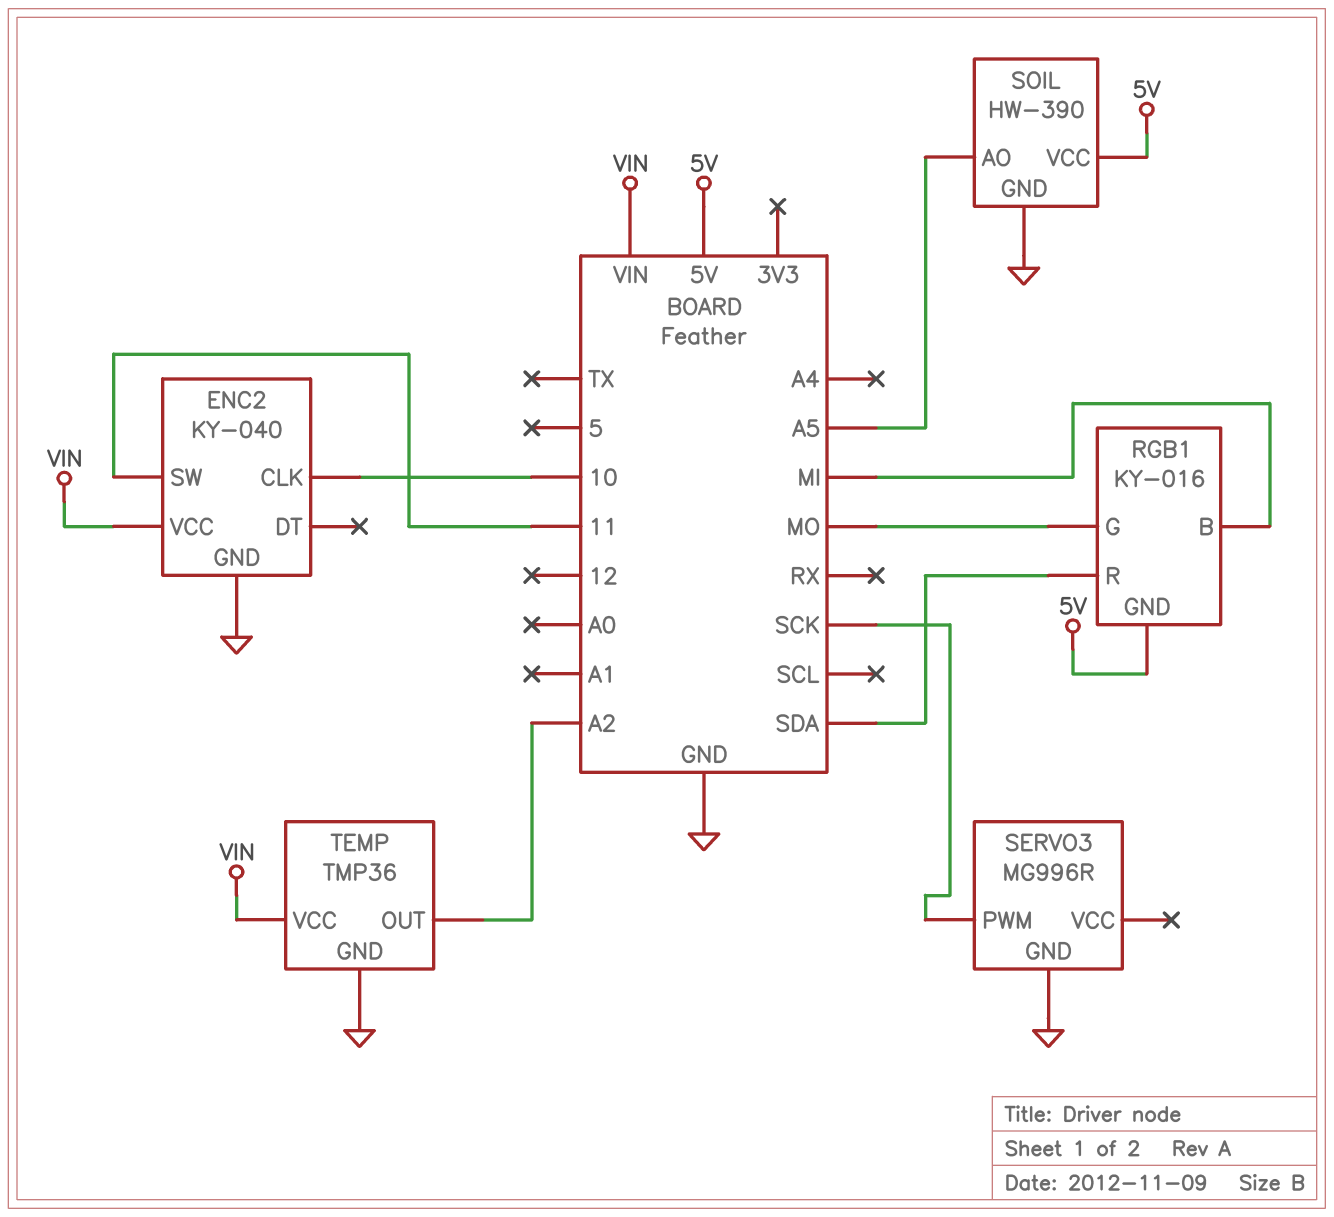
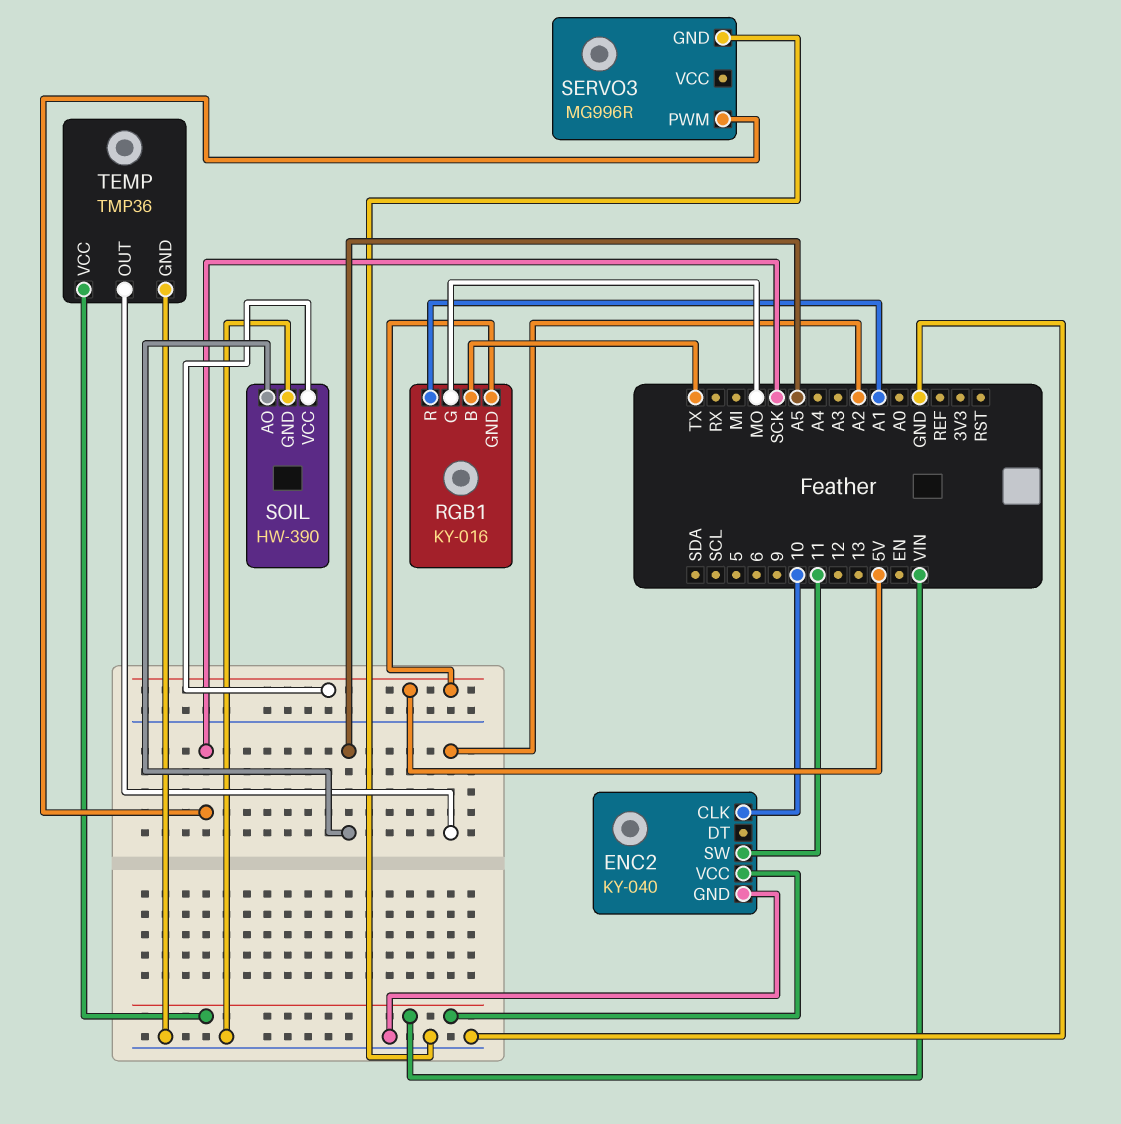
RGB1 pin B: MI -> TX
RGB1 pin R: SDA -> A1

